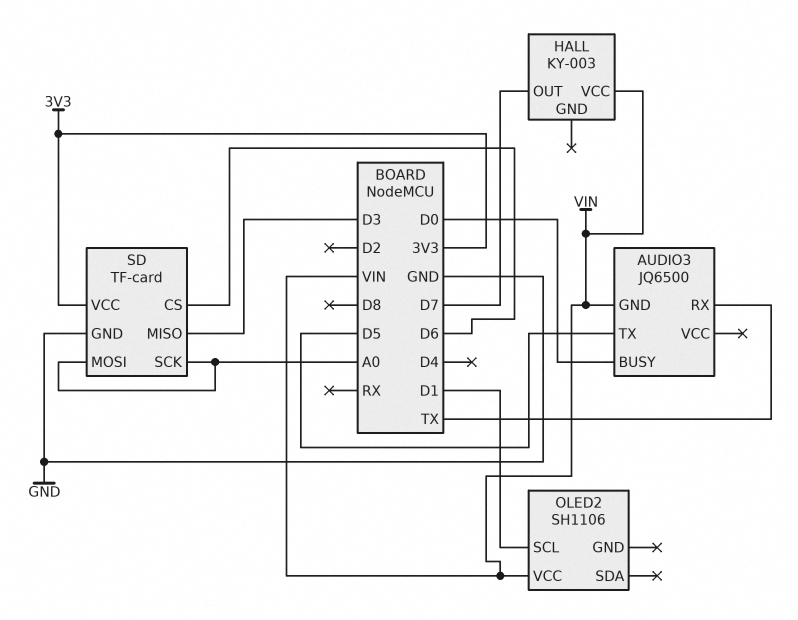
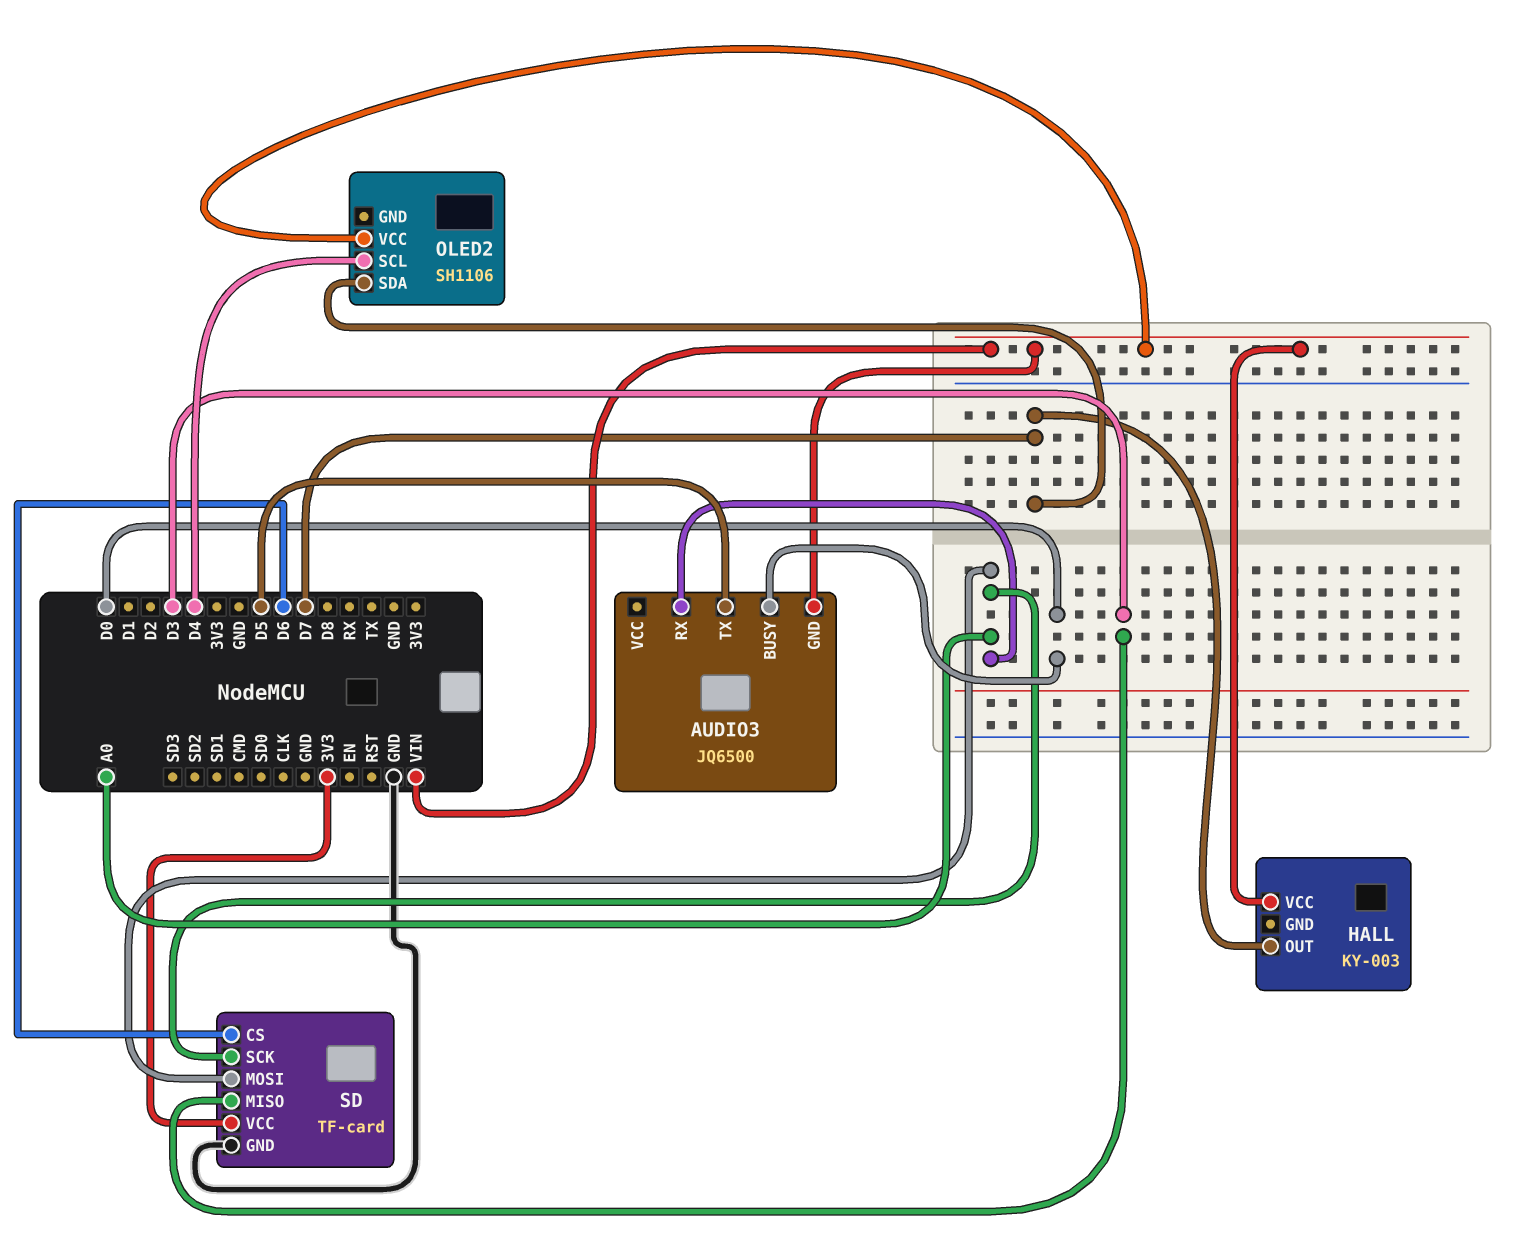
AUDIO3 pin RX: TX -> A0
OLED2 pin SCL: D1 -> D4
OLED2 pin SDA: none -> D7

